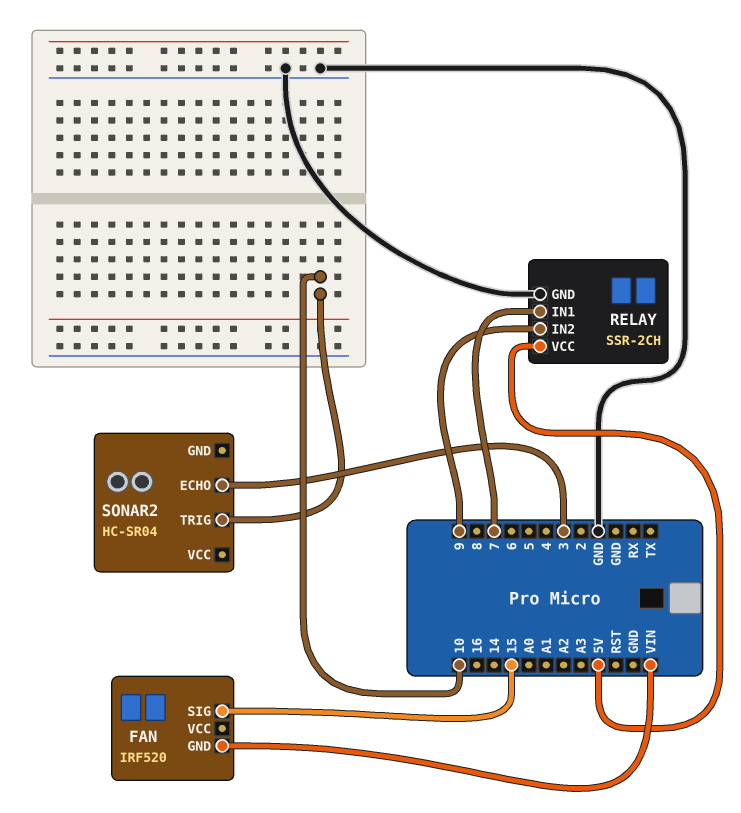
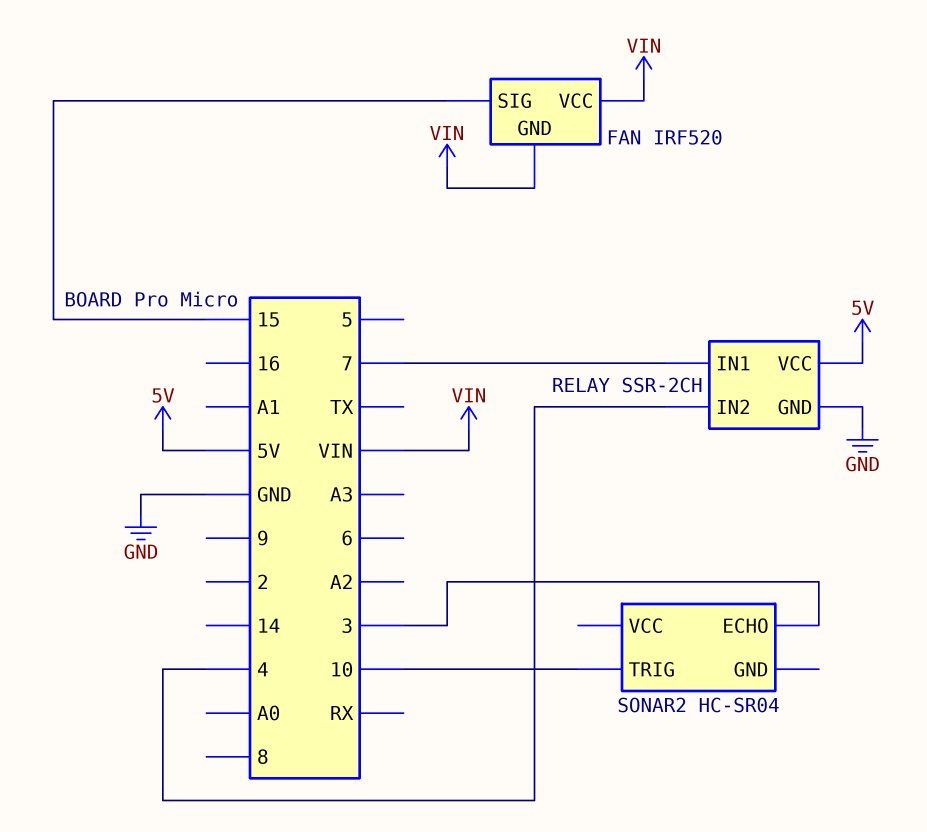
FAN pin VCC: none -> VIN
RELAY pin IN2: 9 -> 4

